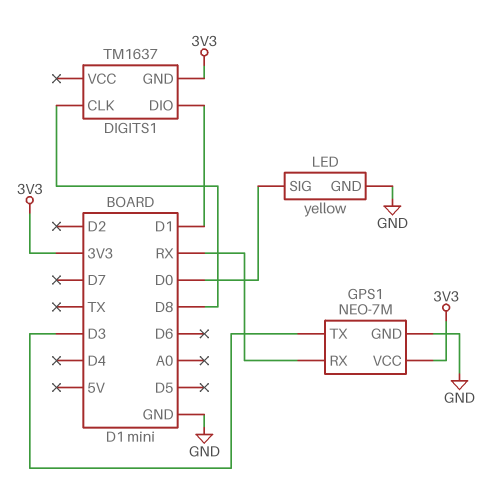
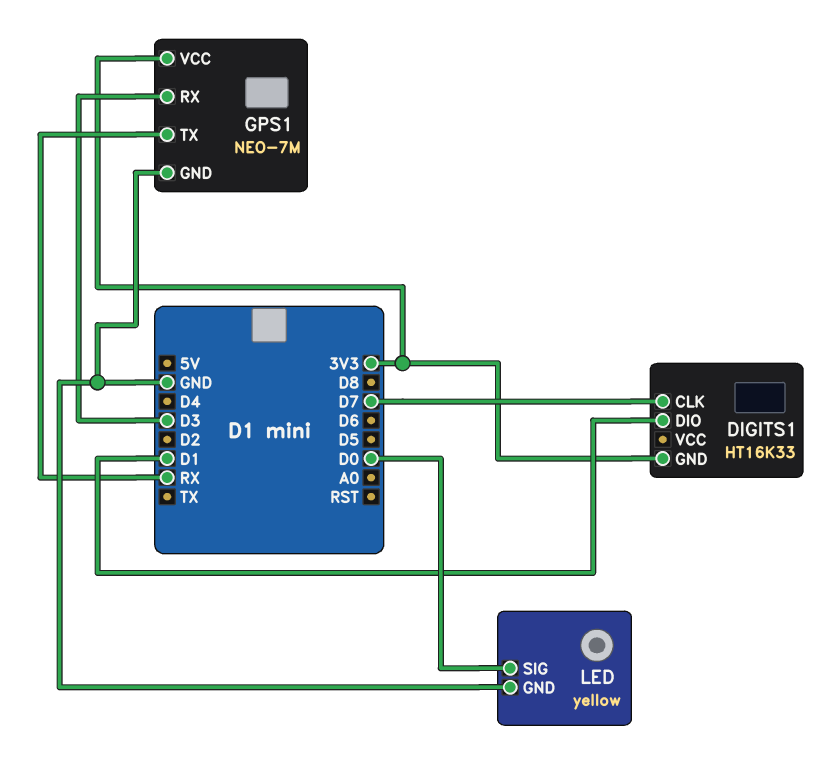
DIGITS1: TM1637 -> HT16K33
DIGITS1 pin CLK: D8 -> D7
GPS1 pin RX: RX -> D3
GPS1 pin TX: D3 -> RX

